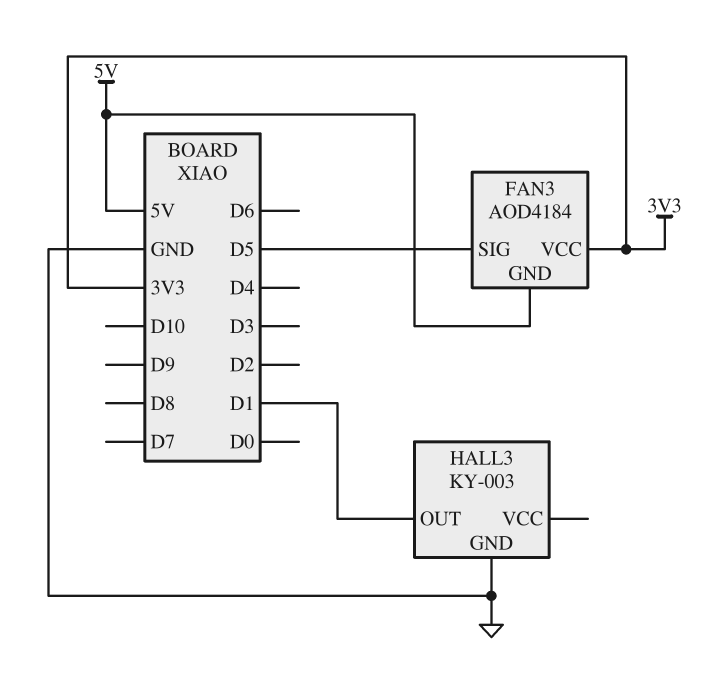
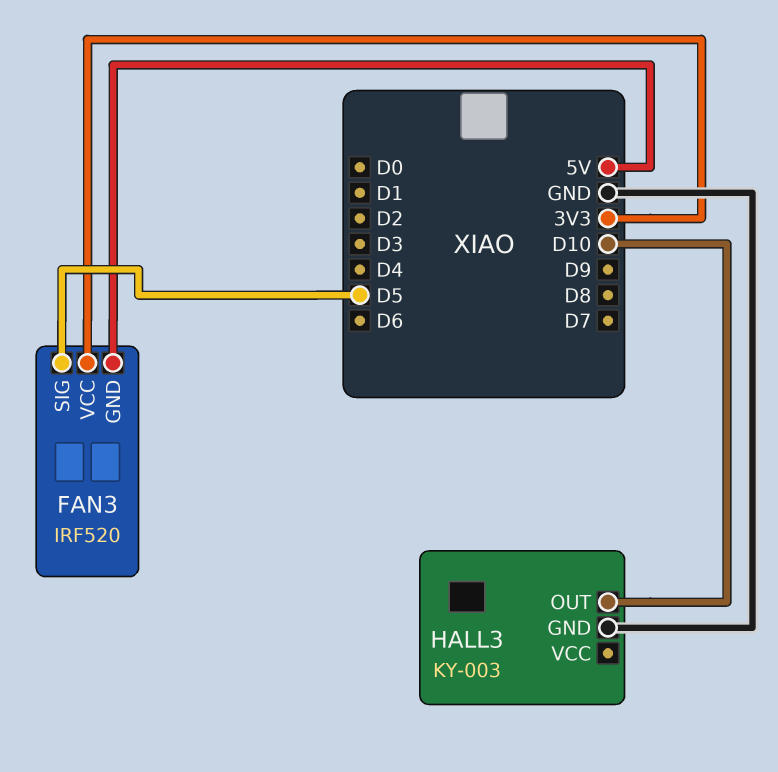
FAN3: AOD4184 -> IRF520
HALL3 pin OUT: D1 -> D10

